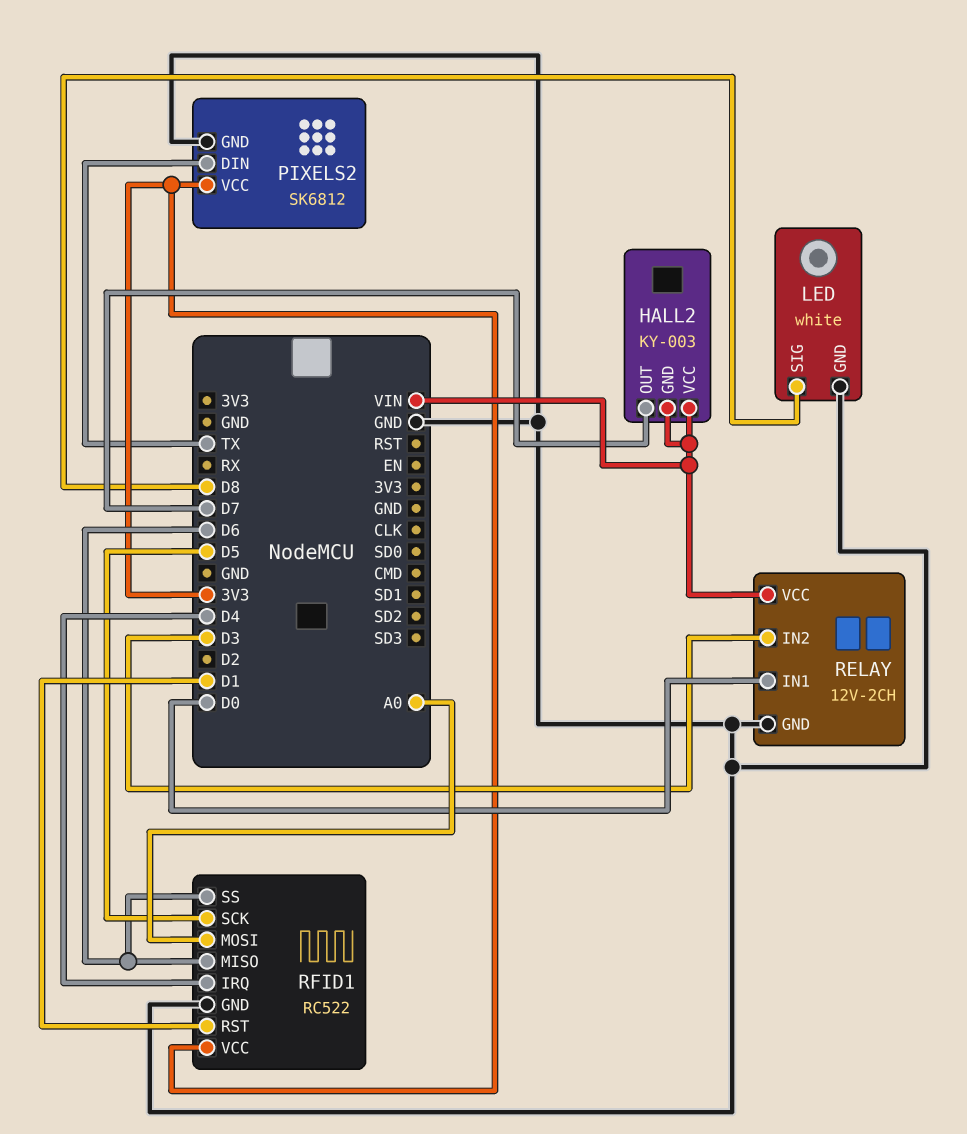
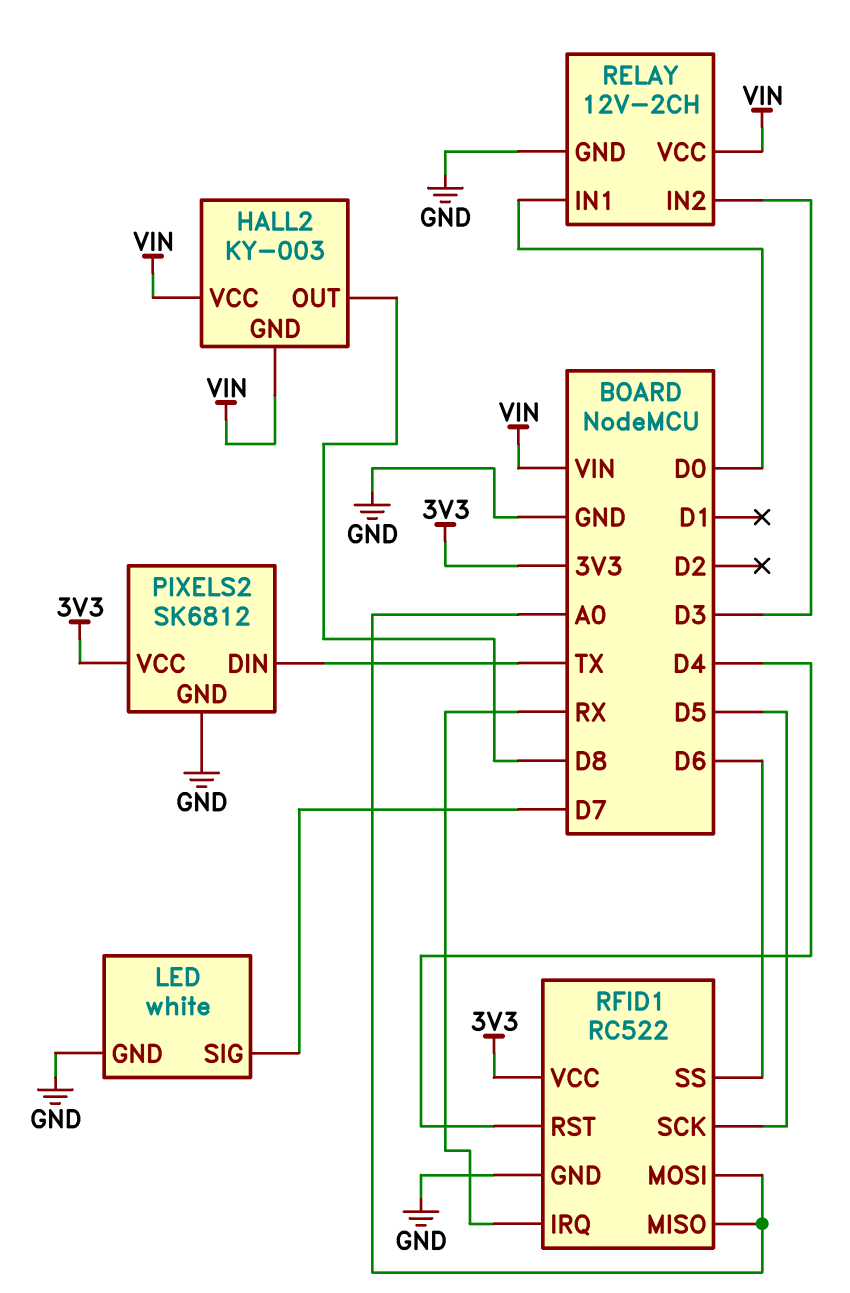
HALL2 pin OUT: D7 -> D8
LED pin SIG: D8 -> D7
RFID1 pin IRQ: D4 -> RX
RFID1 pin MISO: D6 -> A0
RFID1 pin RST: D1 -> D4

